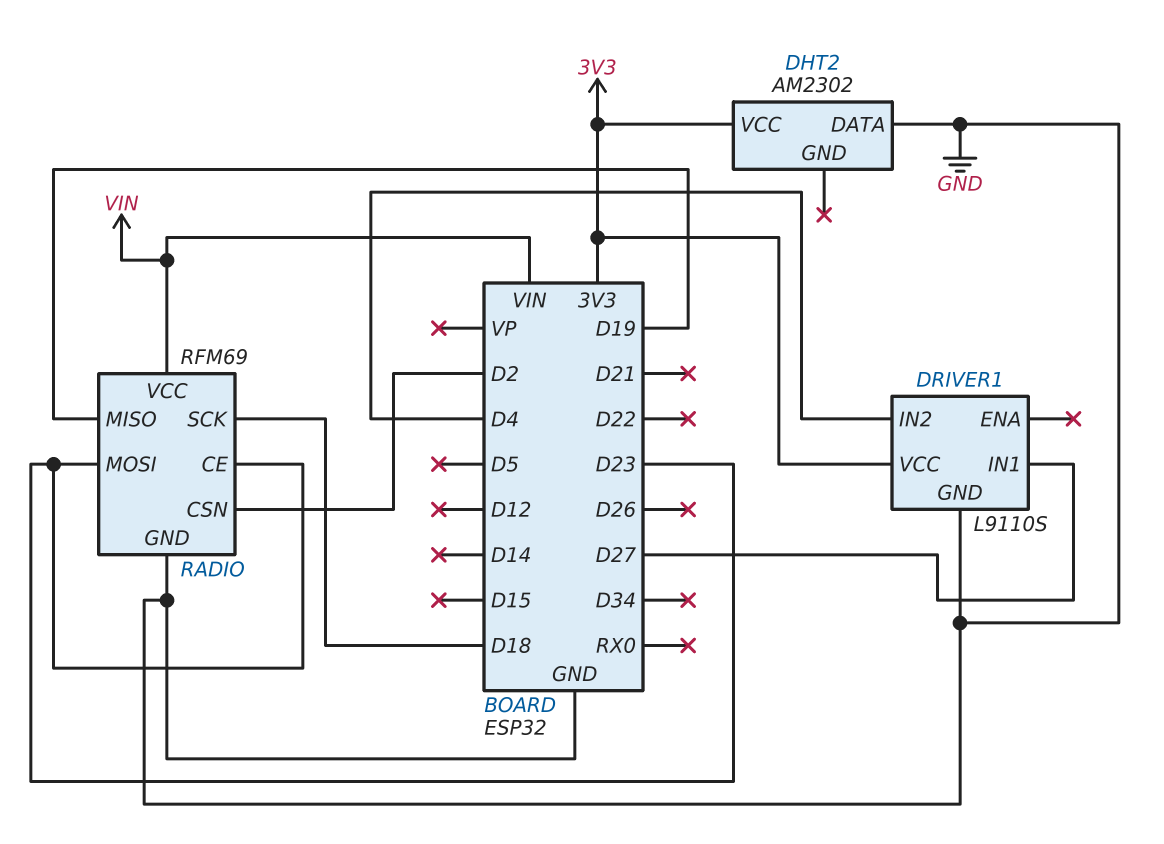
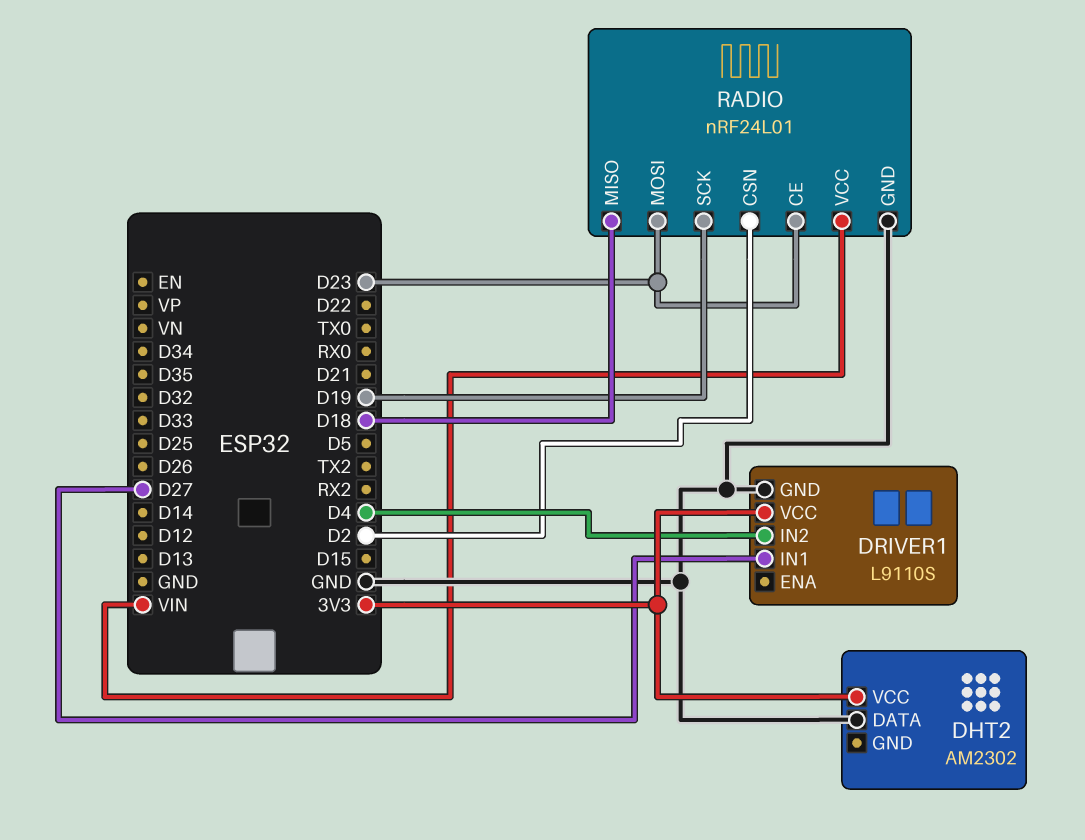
RADIO: RFM69 -> nRF24L01
RADIO pin MISO: D19 -> D18
RADIO pin SCK: D18 -> D19

